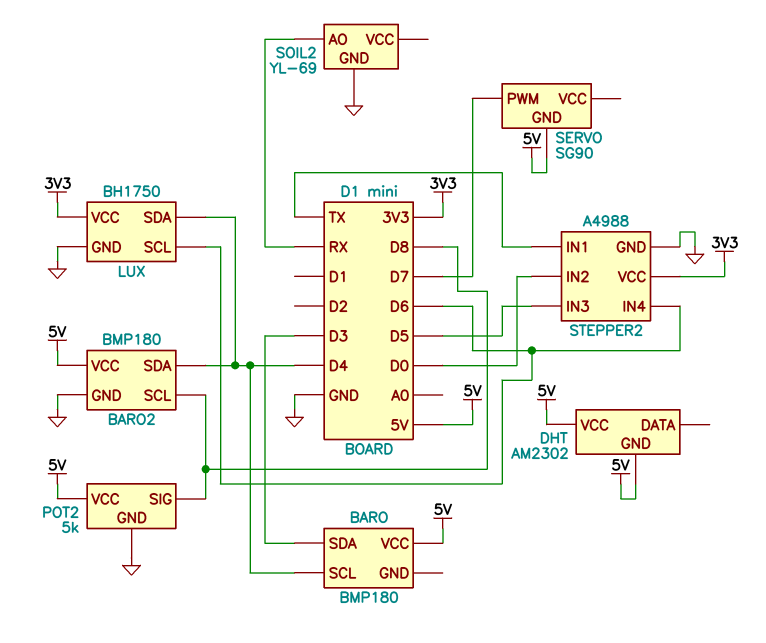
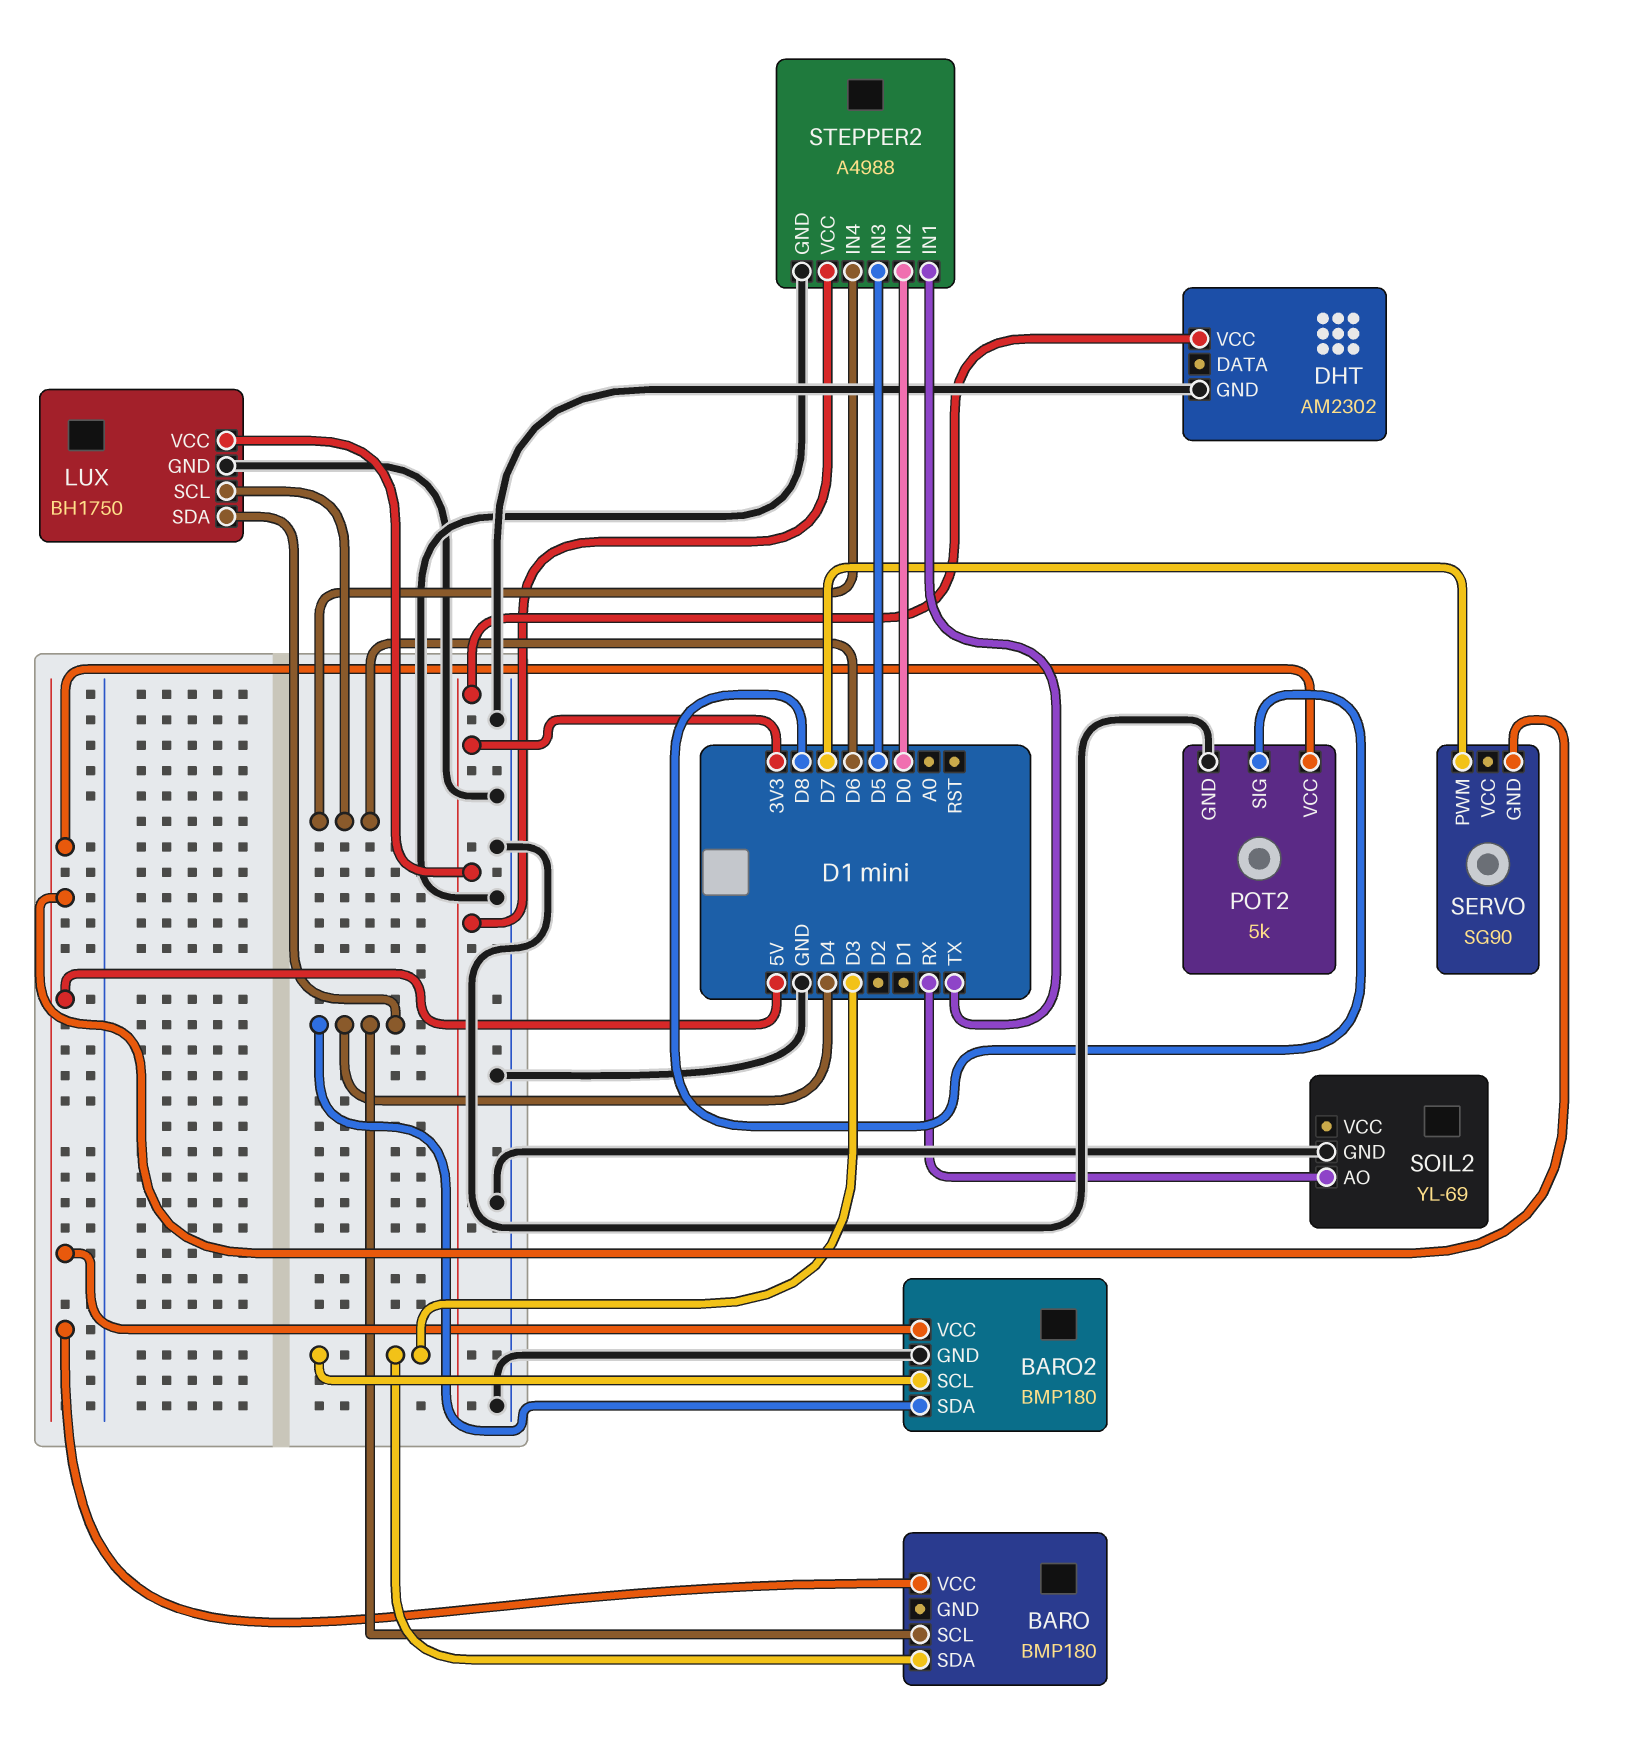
BARO2 pin SCL: D8 -> D3
DHT pin GND: 5V -> GND
DHT pin VCC: 5V -> 3V3

